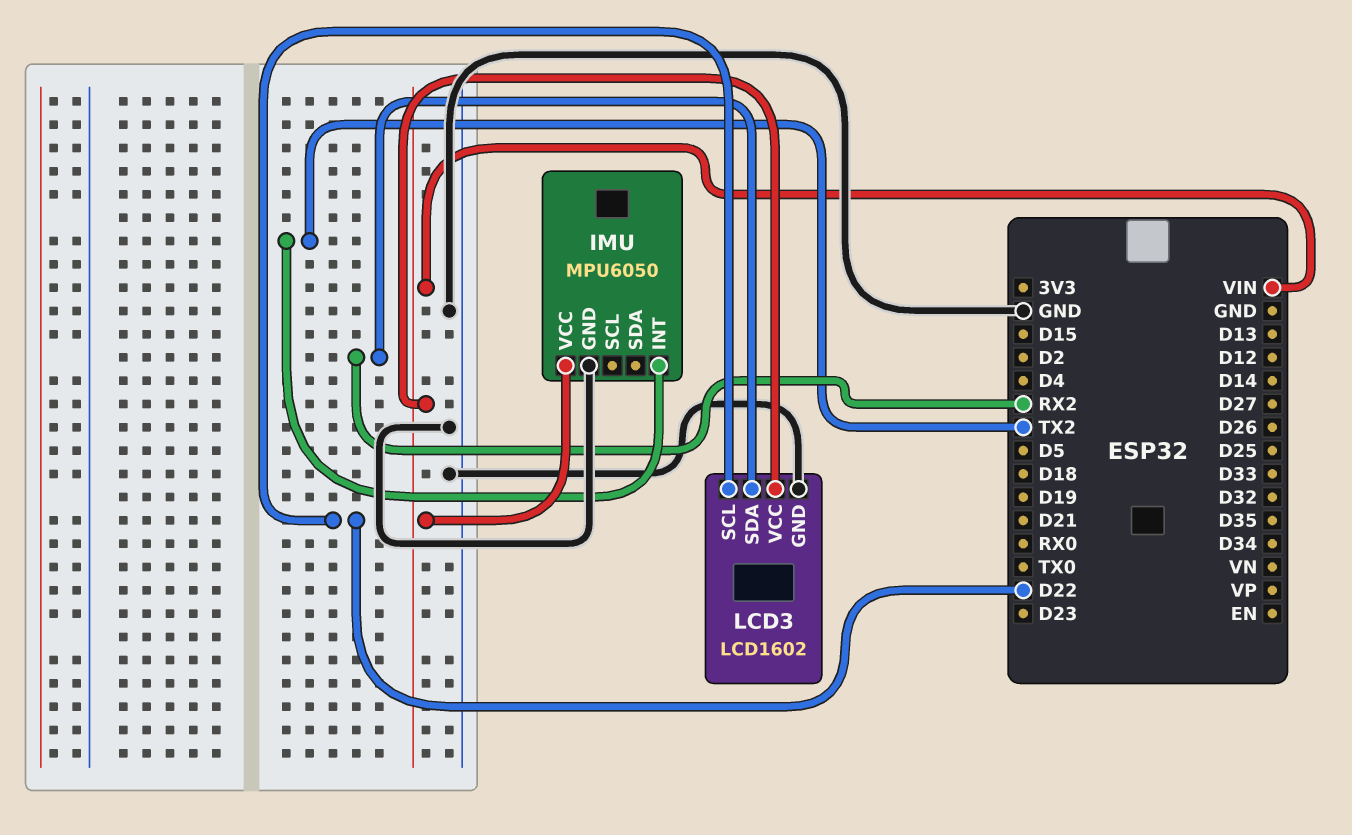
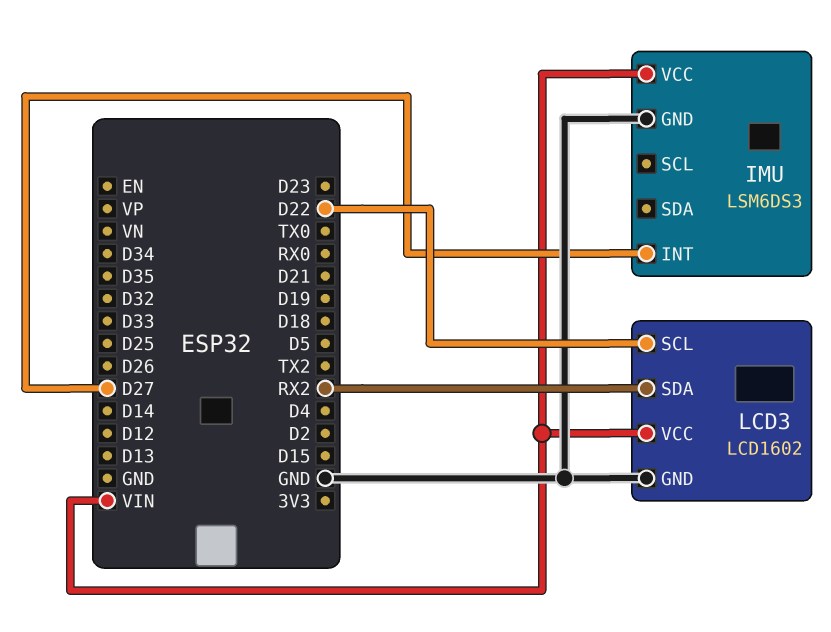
IMU: MPU6050 -> LSM6DS3
IMU pin INT: TX2 -> D27

